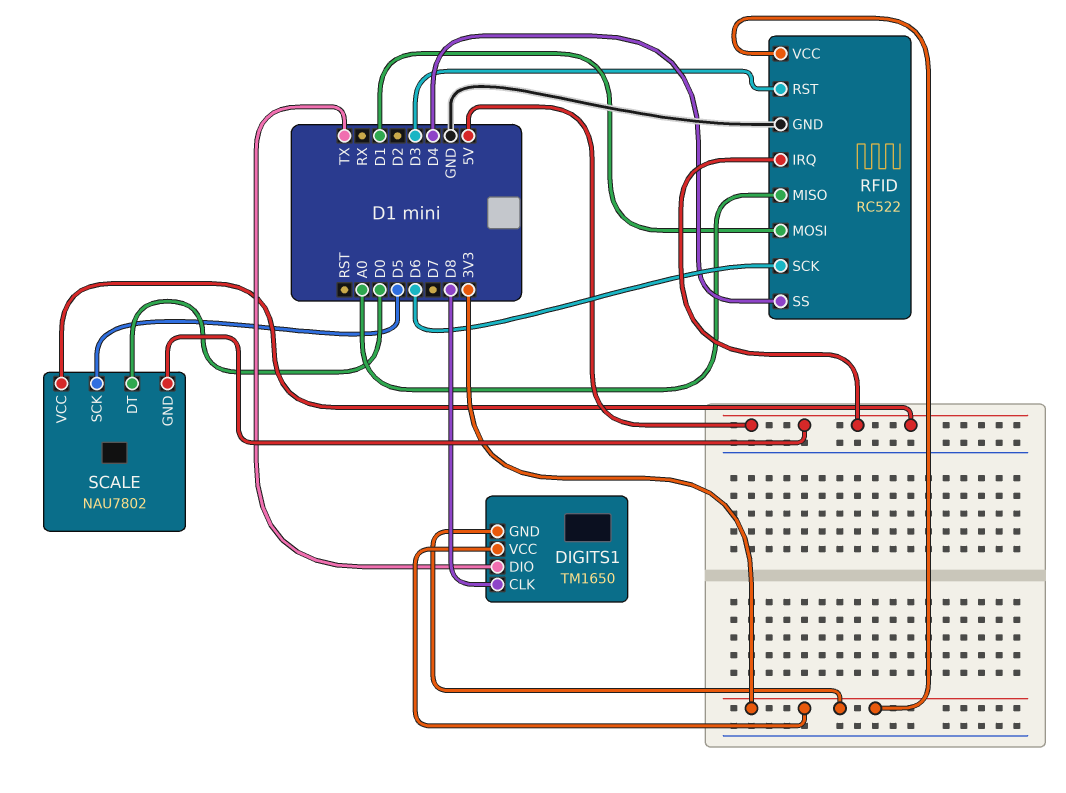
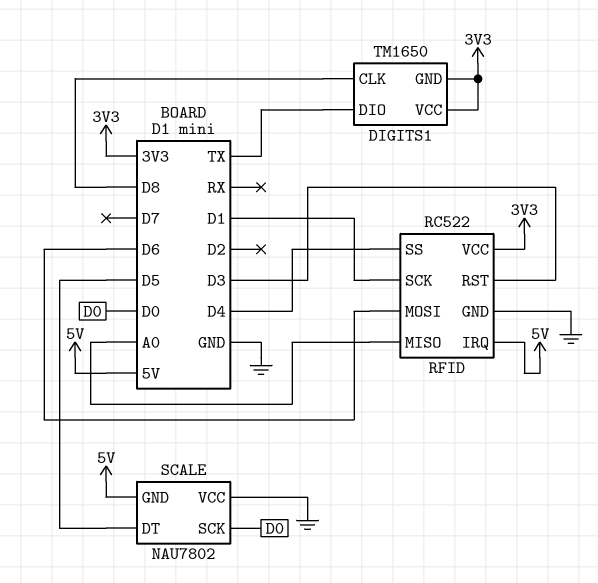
RFID pin MOSI: D1 -> D6
RFID pin SCK: D6 -> D1
SCALE pin DT: D0 -> D5
SCALE pin SCK: D5 -> D0
SCALE pin VCC: 5V -> GND

